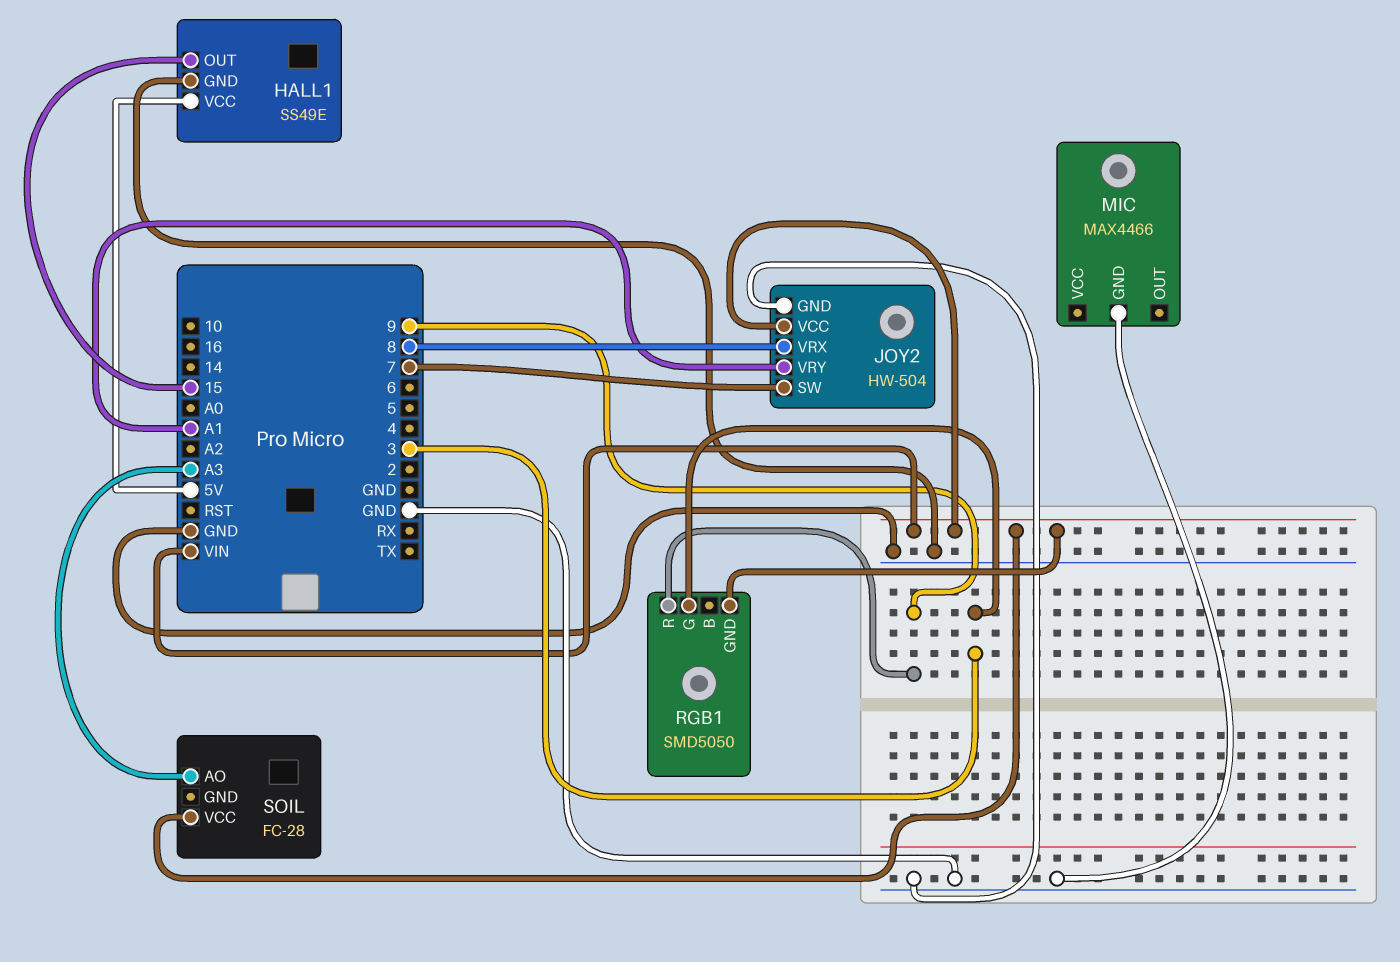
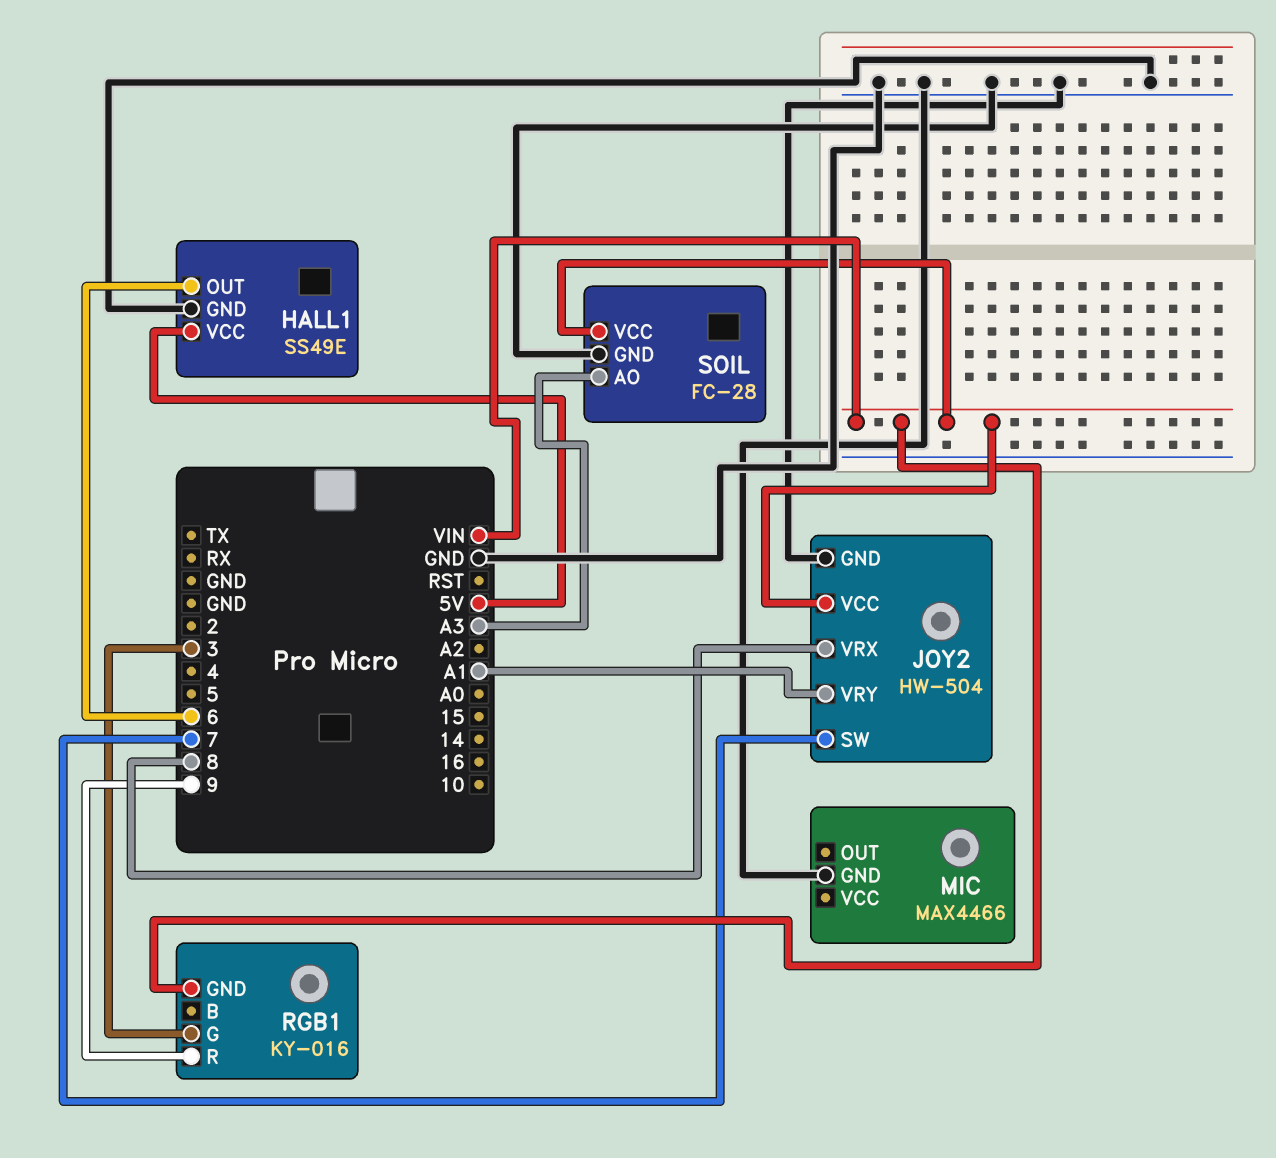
HALL1 pin OUT: 15 -> 6
RGB1: SMD5050 -> KY-016
SOIL pin GND: none -> GND

